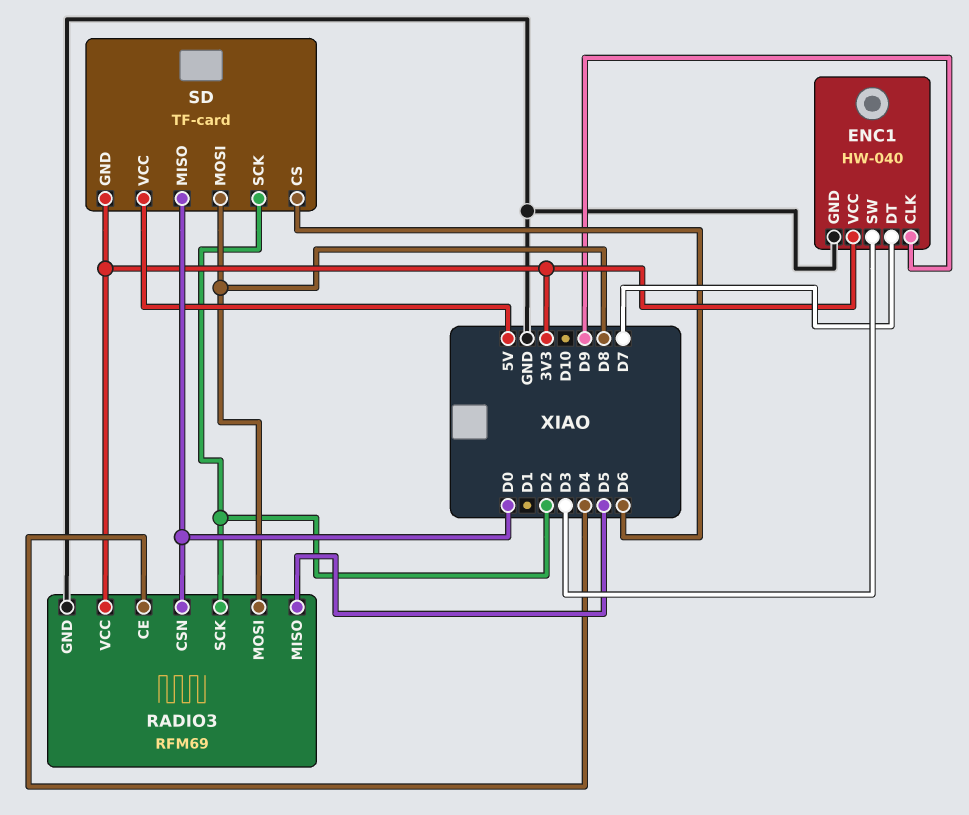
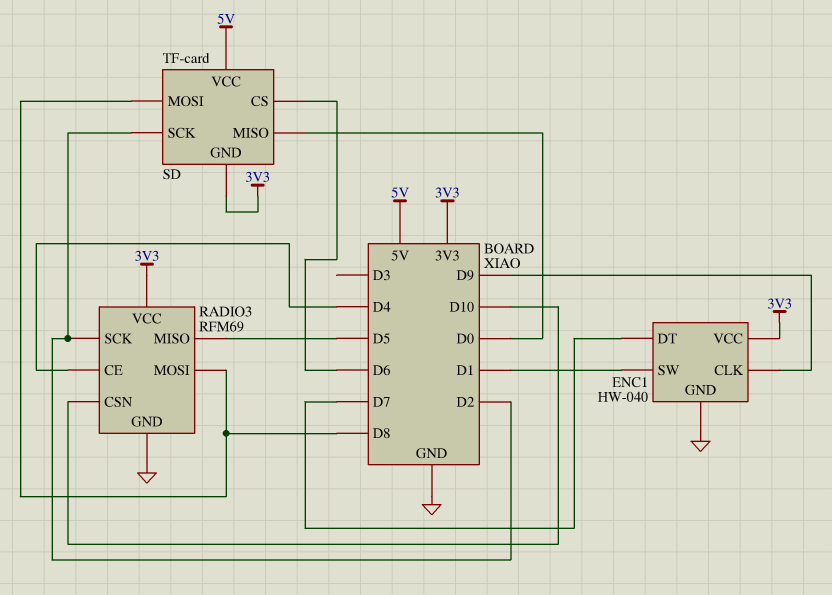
ENC1 pin SW: D3 -> D1
RADIO3 pin CSN: D0 -> D10

